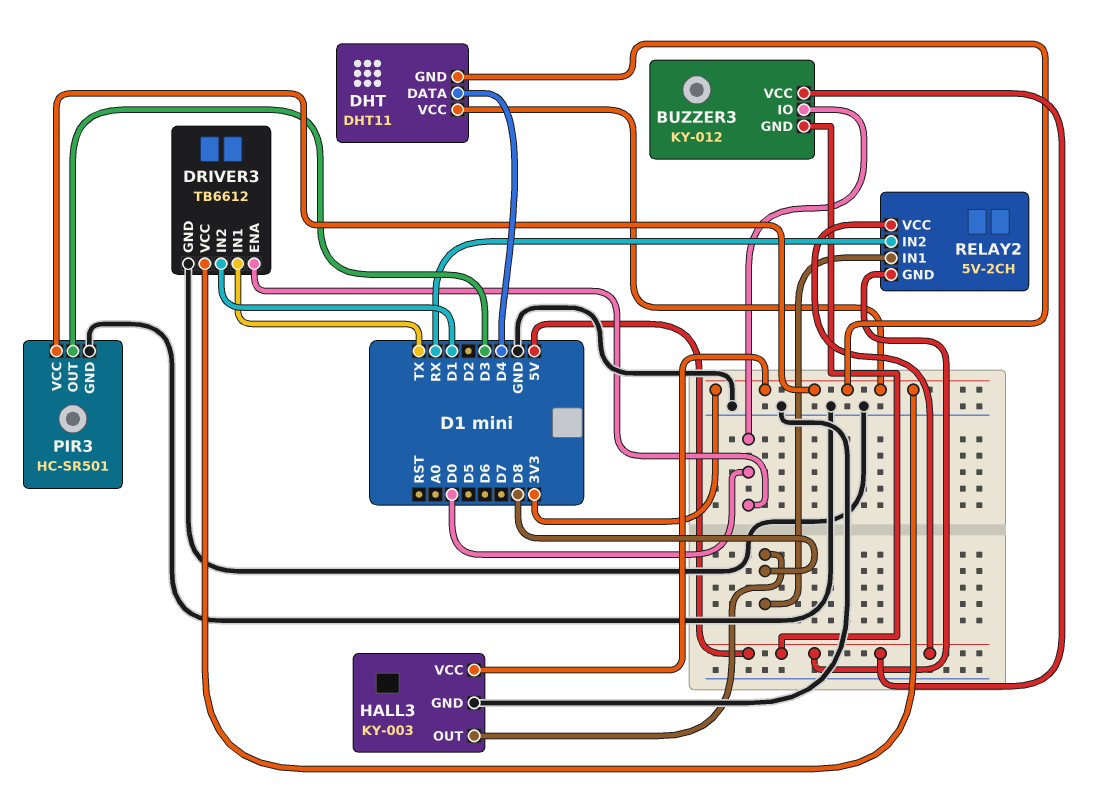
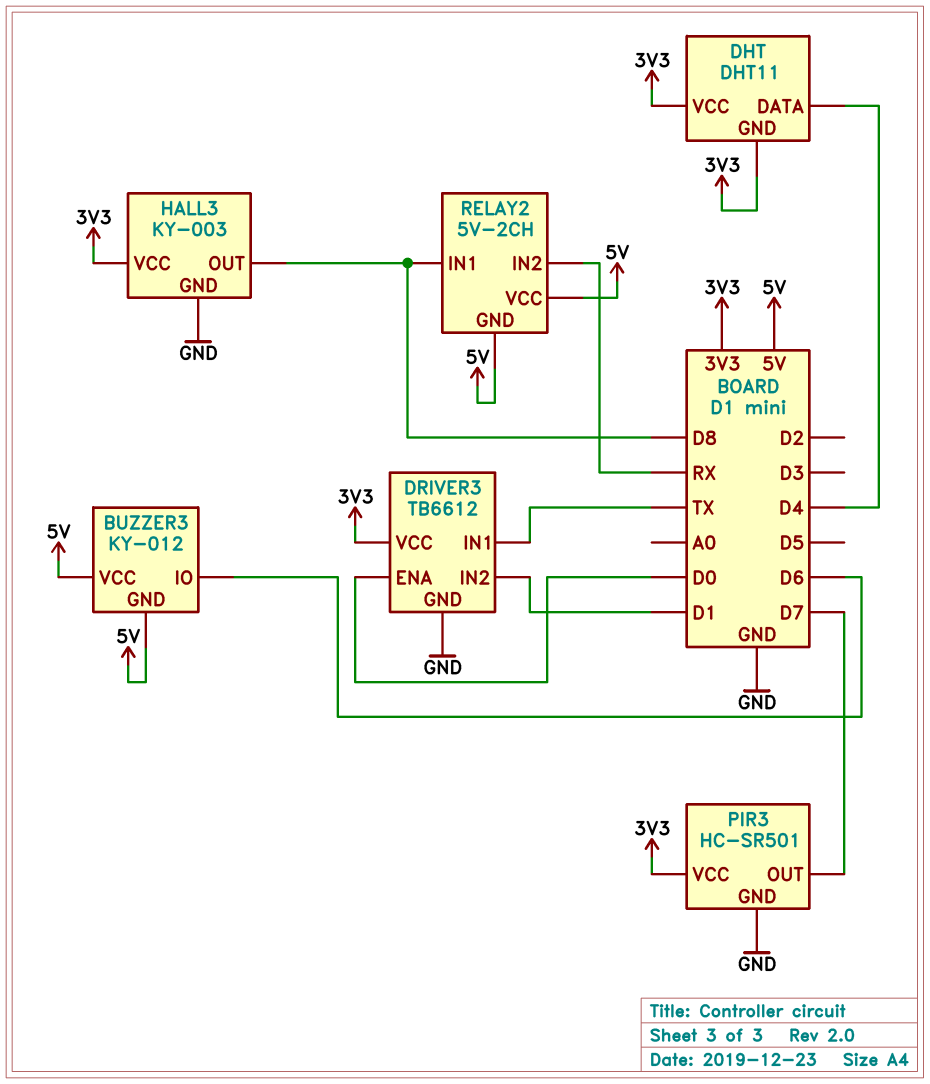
BUZZER3 pin IO: D0 -> D6
PIR3 pin OUT: D3 -> D7

